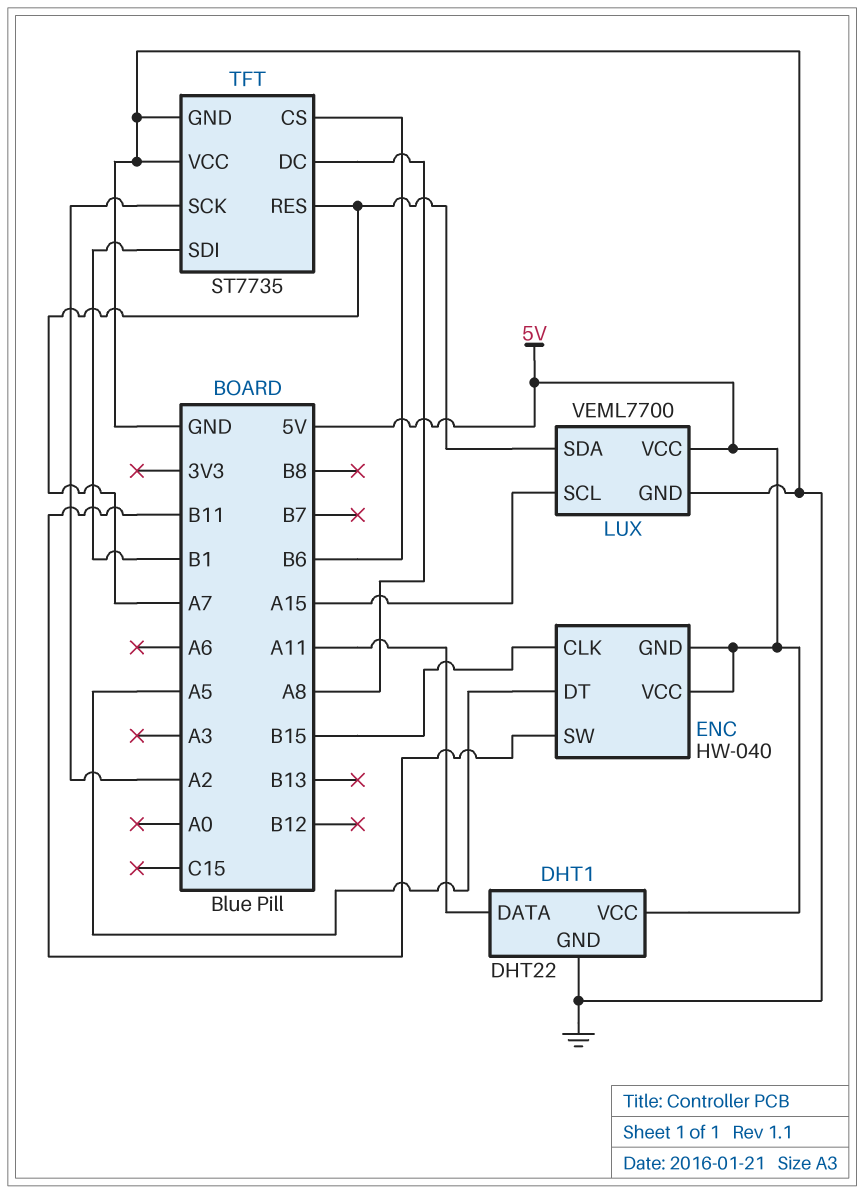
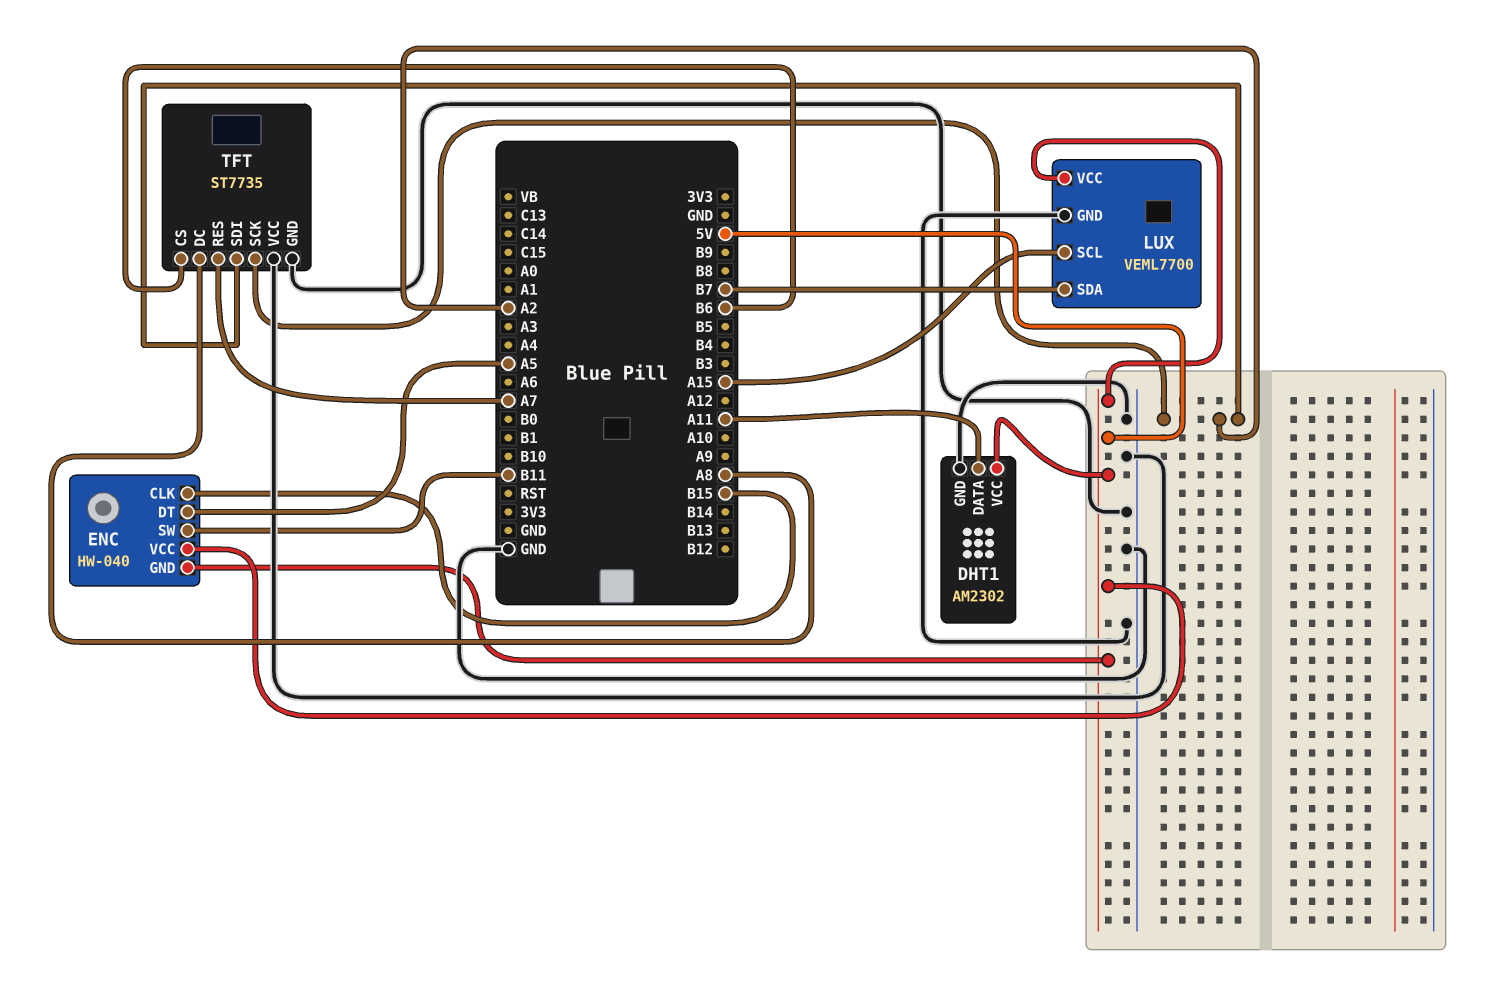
DHT1: DHT22 -> AM2302
LUX pin SDA: A7 -> B7
TFT pin SDI: B1 -> A2

